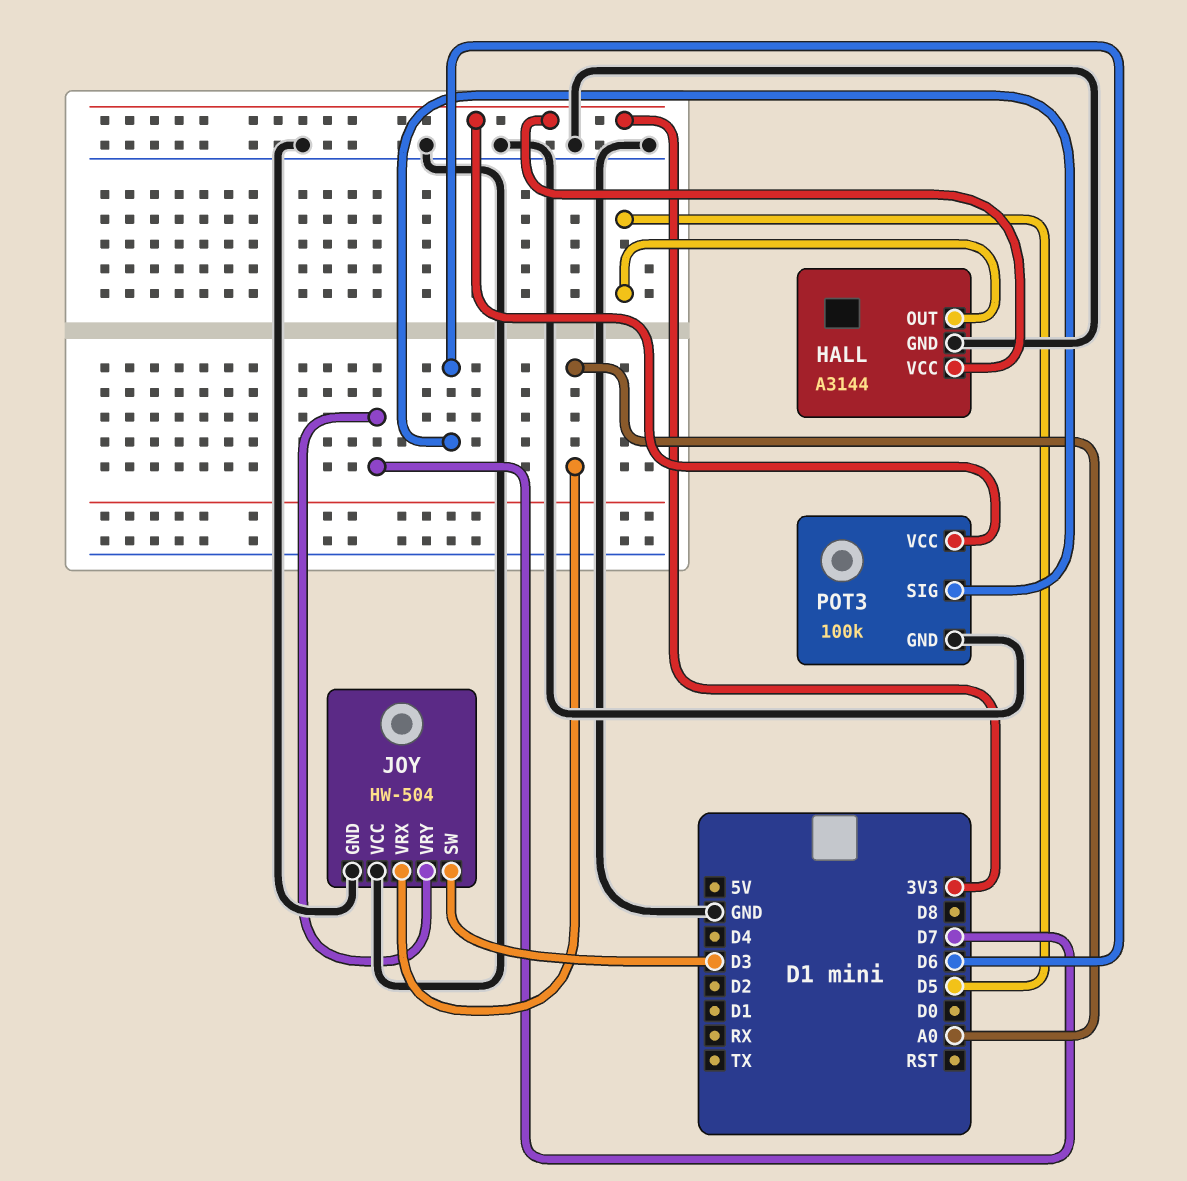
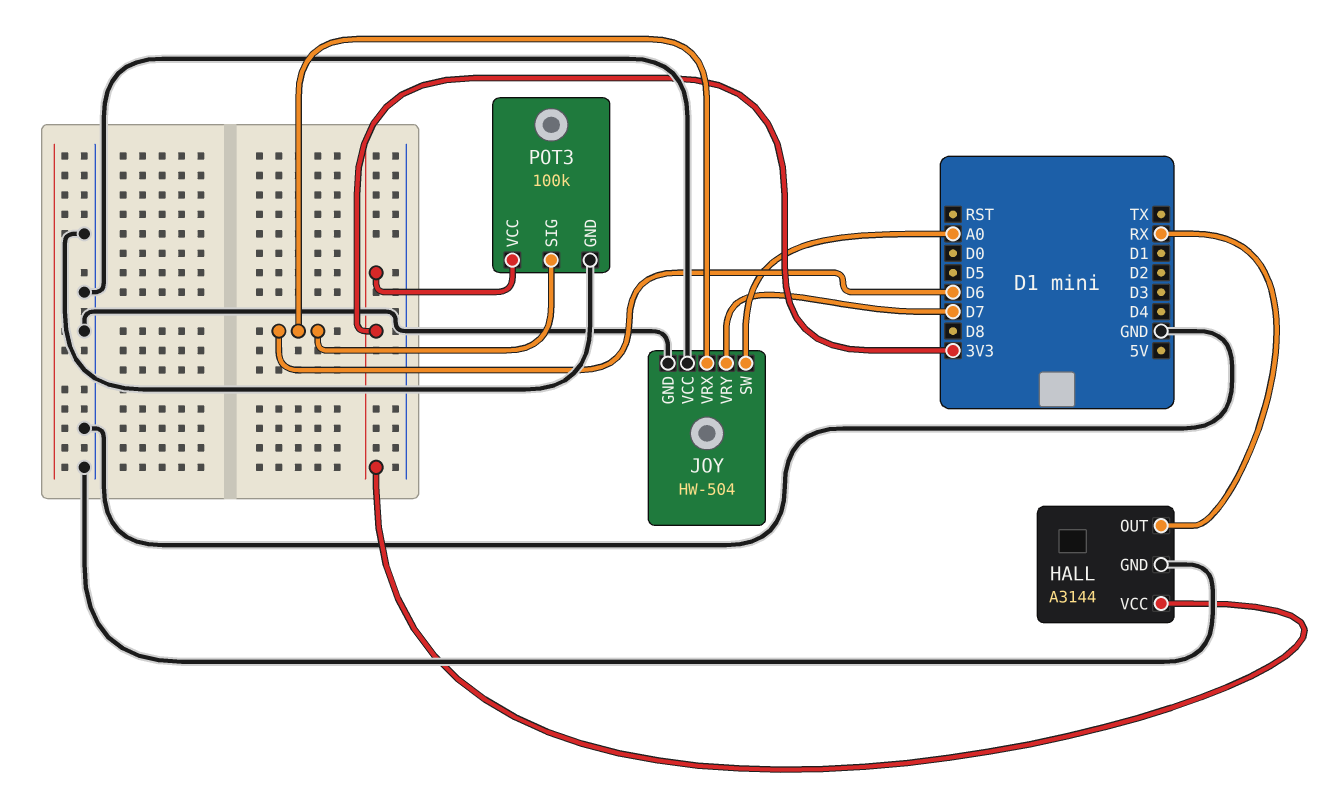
HALL pin OUT: D5 -> RX
JOY pin SW: D3 -> A0
JOY pin VRX: A0 -> D6

